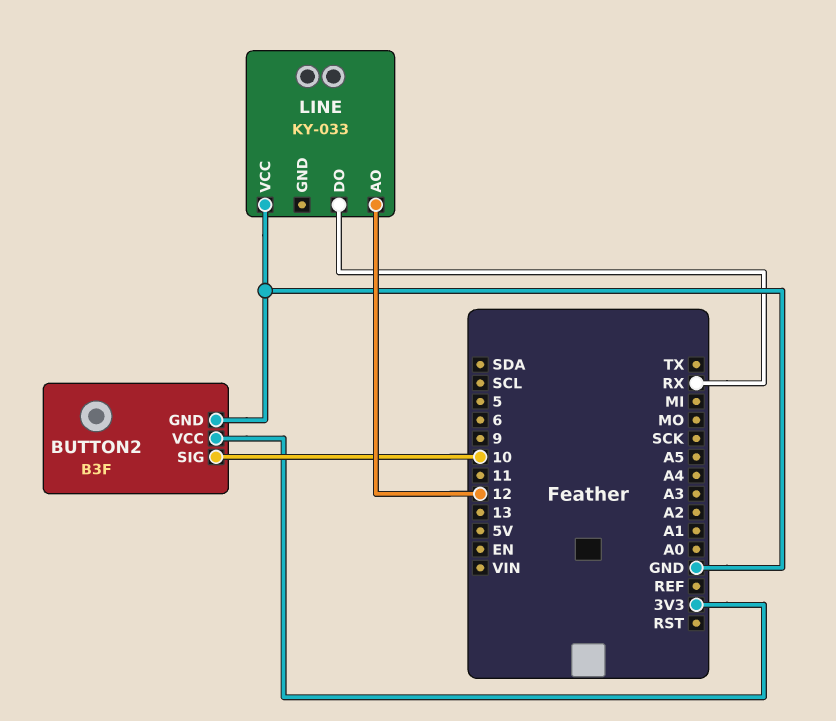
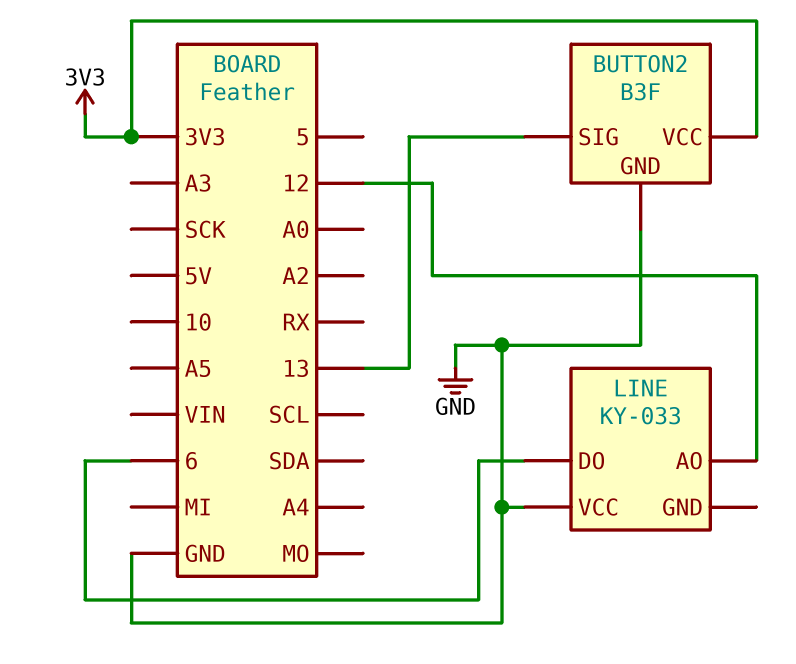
BUTTON2 pin SIG: 10 -> 13
LINE pin DO: RX -> 6

